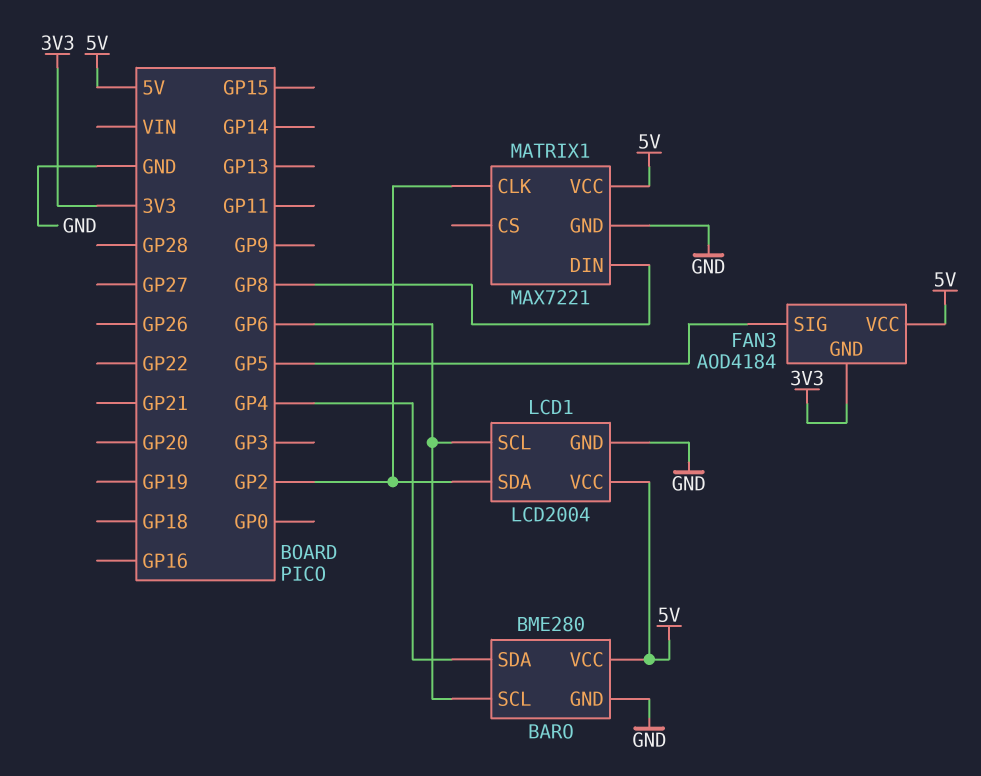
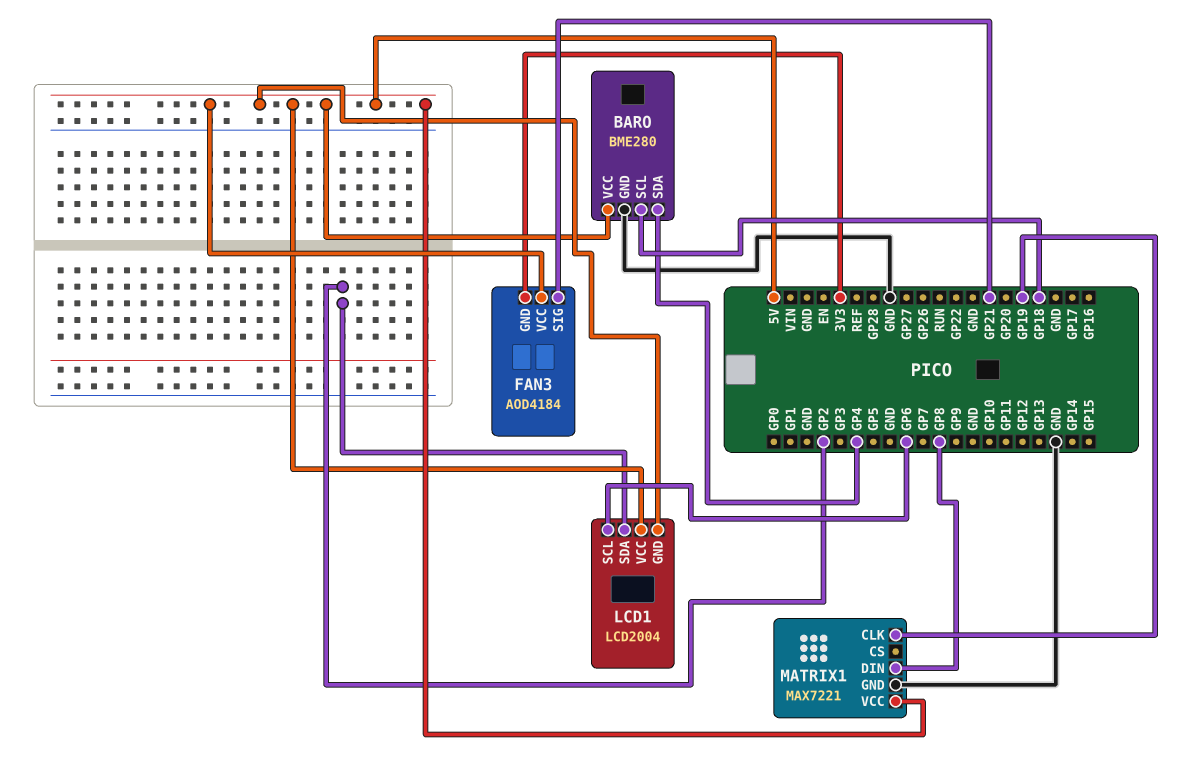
BARO pin SCL: GP6 -> GP18
FAN3 pin SIG: GP5 -> GP21
LCD1 pin GND: GND -> 5V
MATRIX1 pin CLK: GP2 -> GP19

